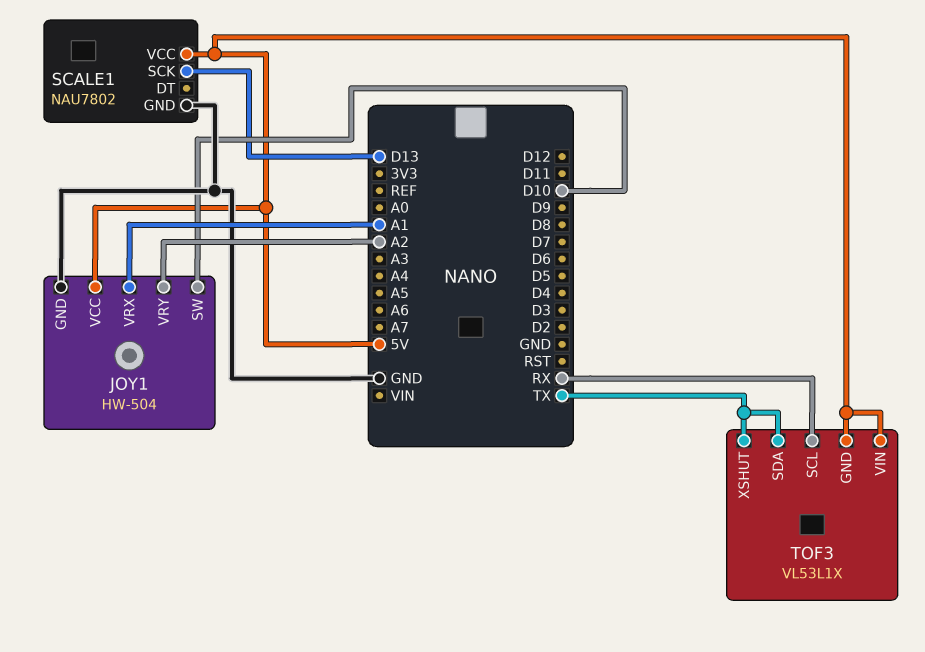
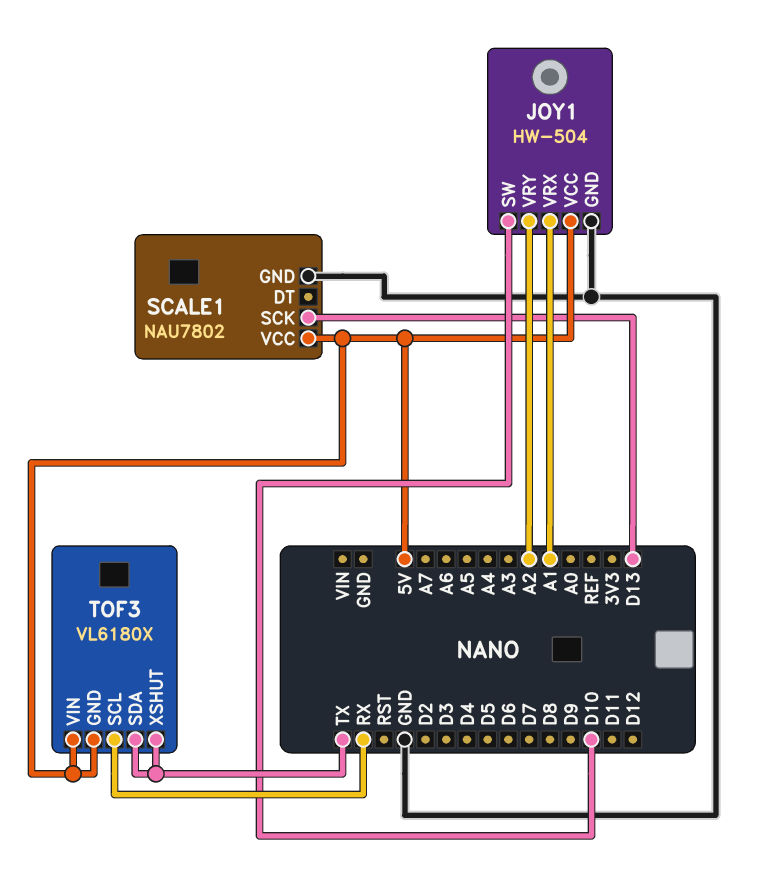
TOF3: VL53L1X -> VL6180X

